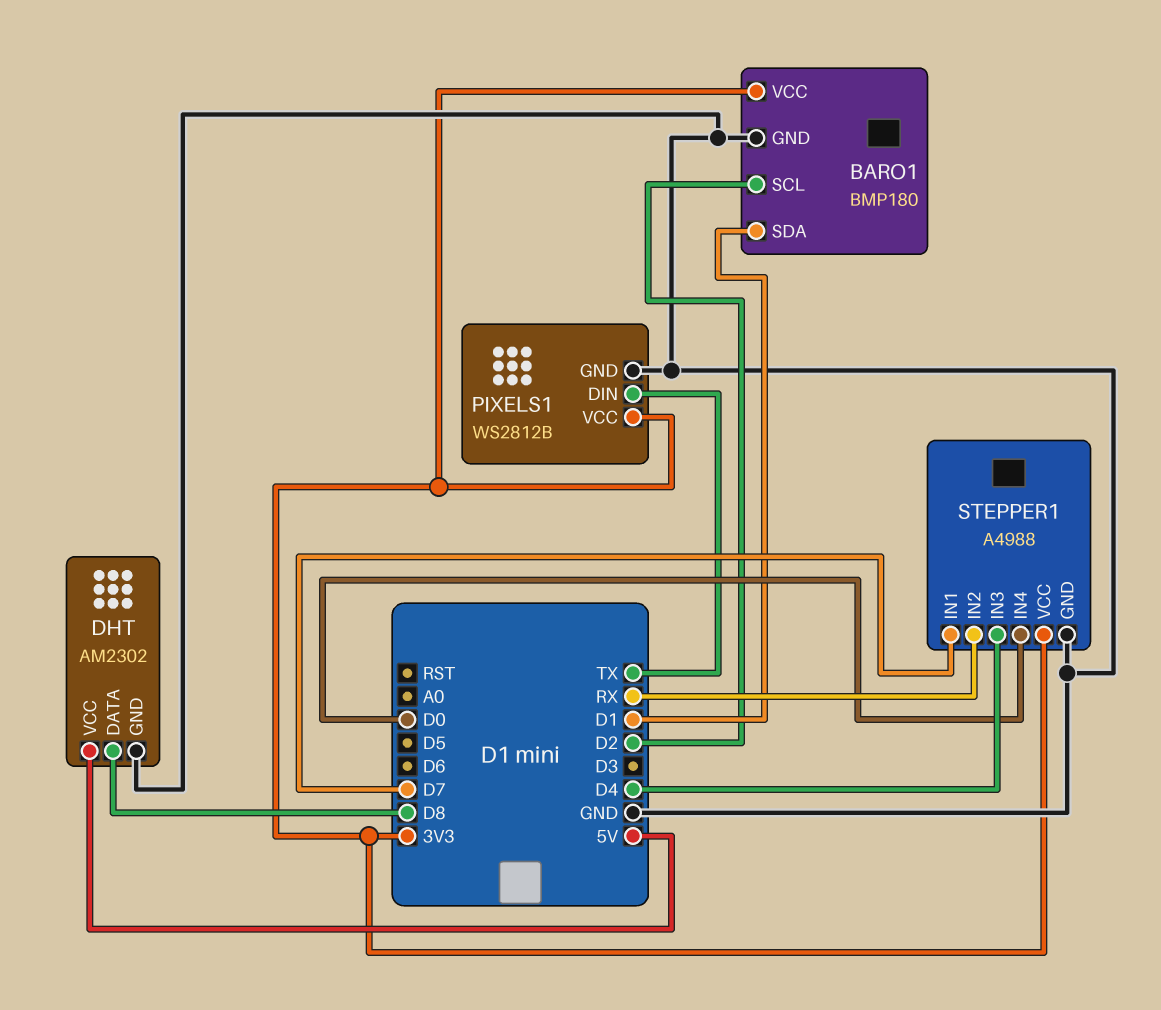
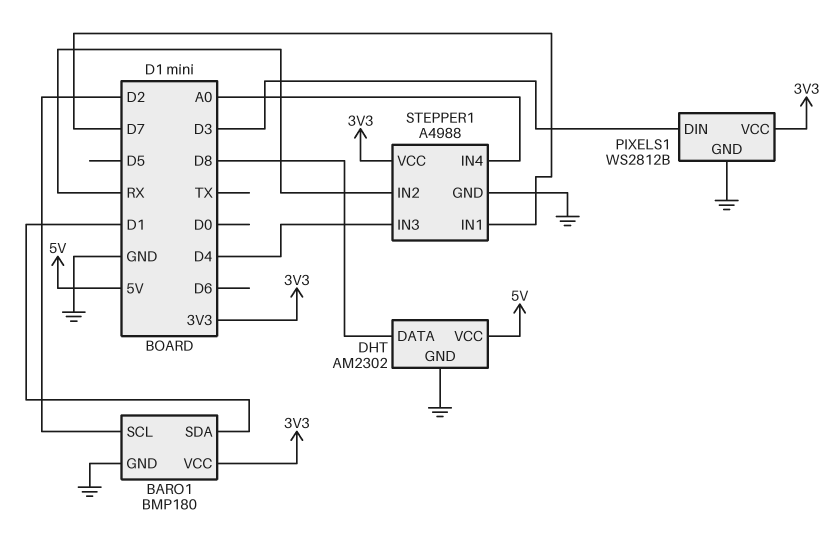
PIXELS1 pin DIN: TX -> D3
STEPPER1 pin IN4: D0 -> A0

